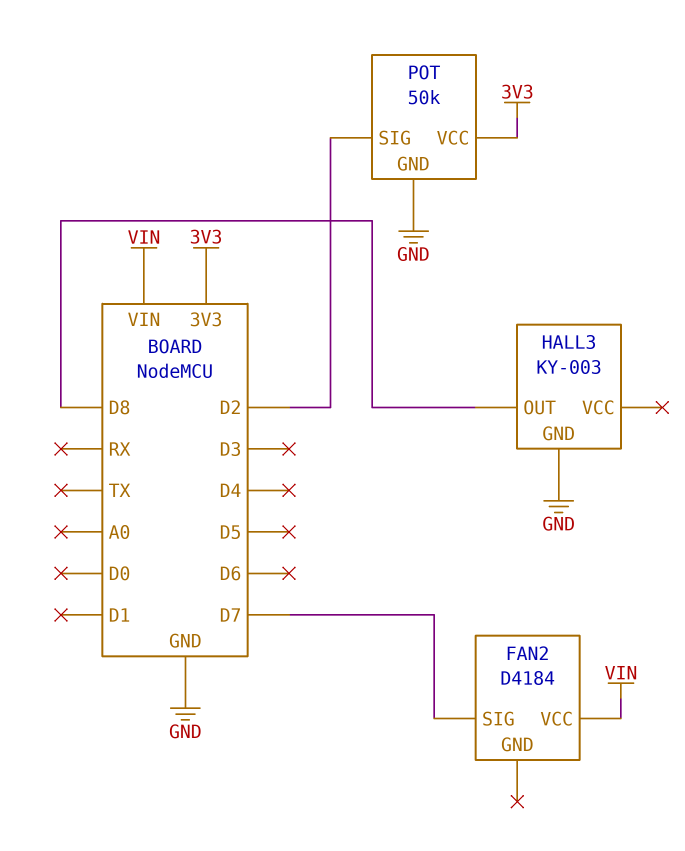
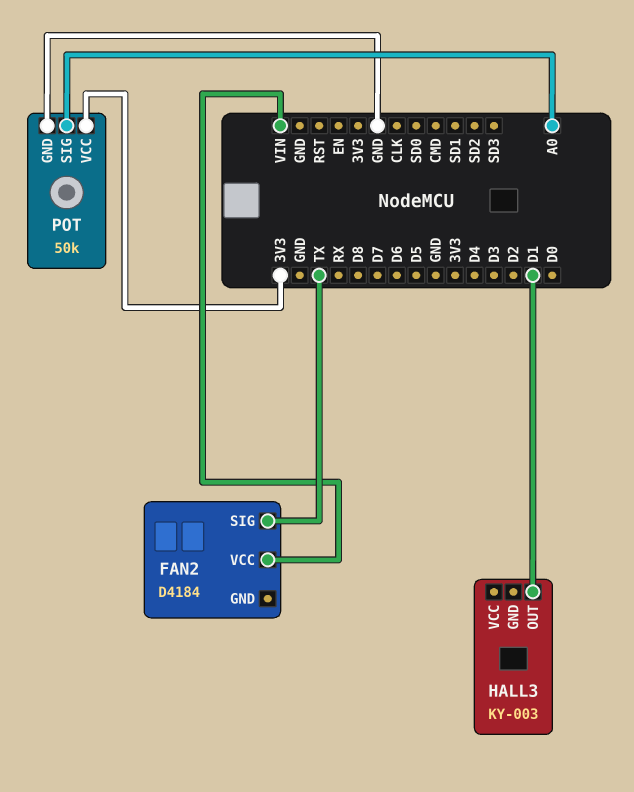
FAN2 pin SIG: D7 -> TX
HALL3 pin GND: GND -> none
HALL3 pin OUT: D8 -> D1
POT pin SIG: D2 -> A0

